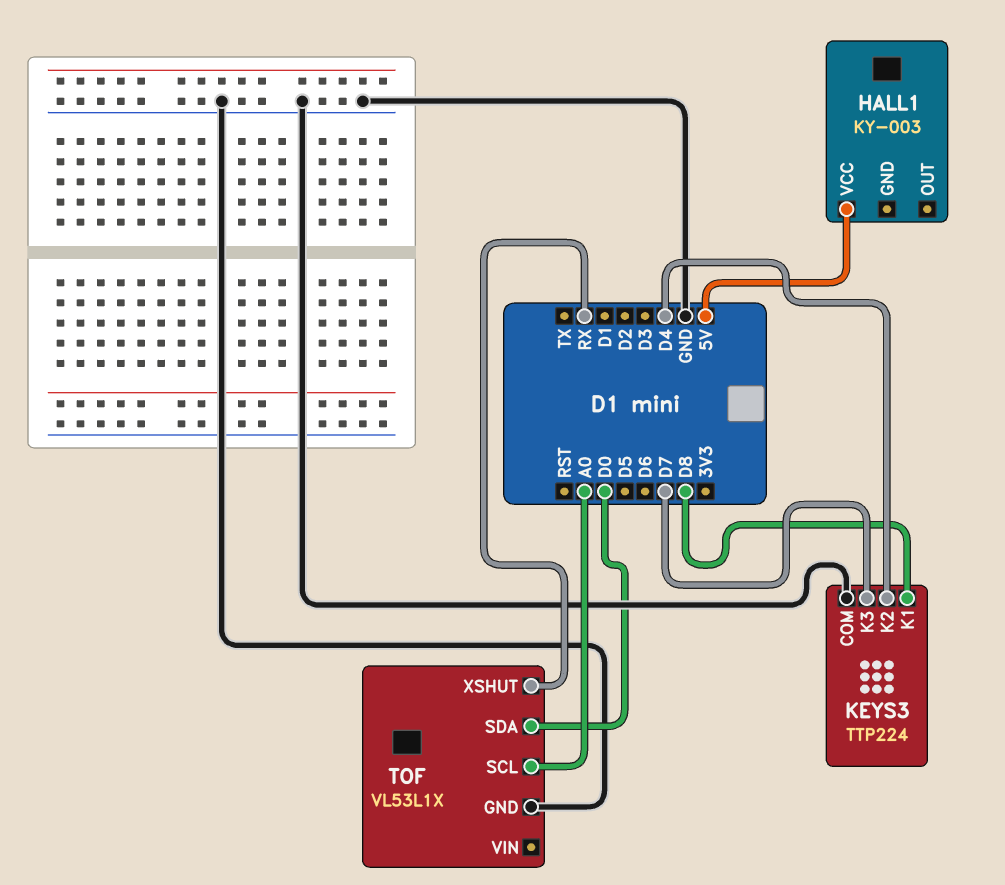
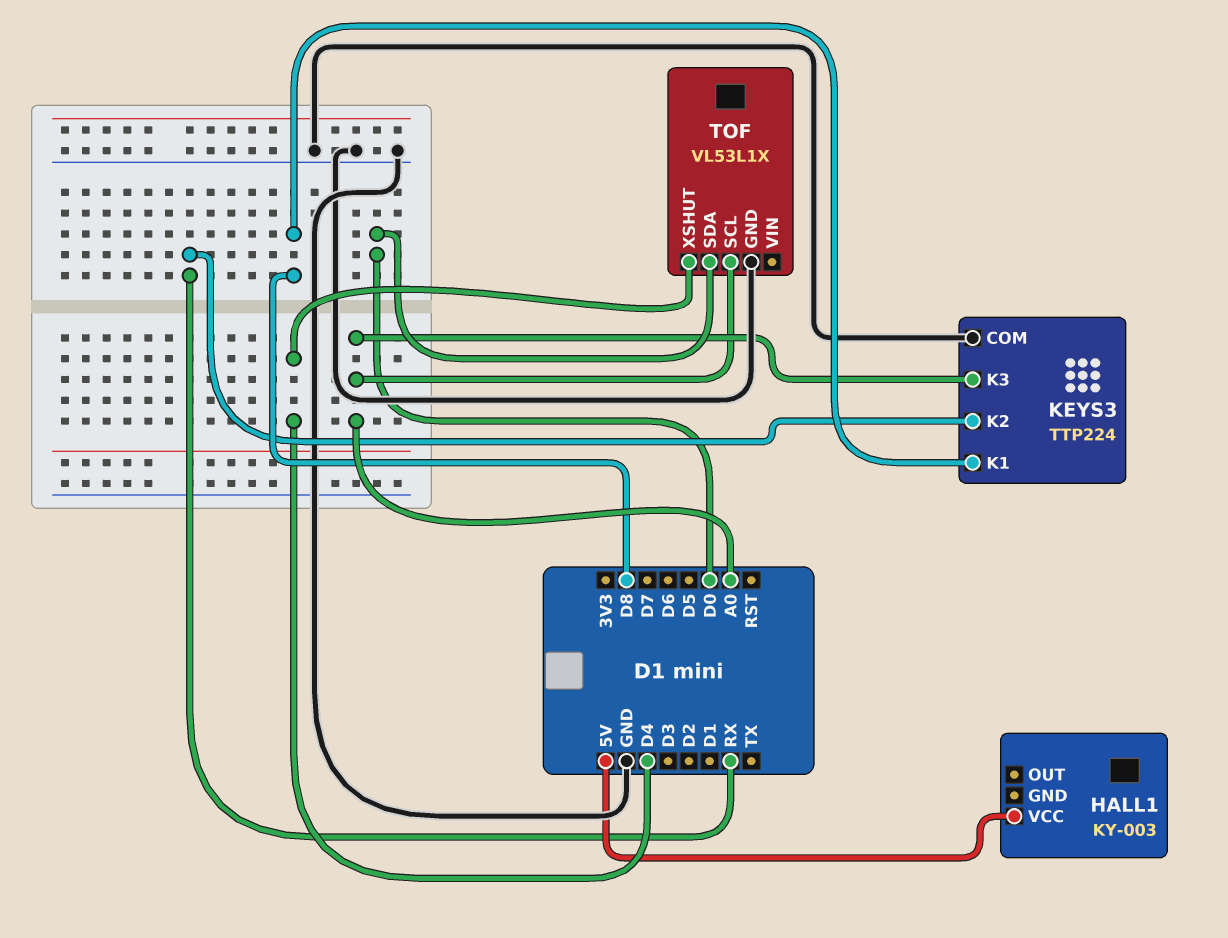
KEYS3 pin K2: D4 -> RX
KEYS3 pin K3: D7 -> A0
TOF pin XSHUT: RX -> D4

